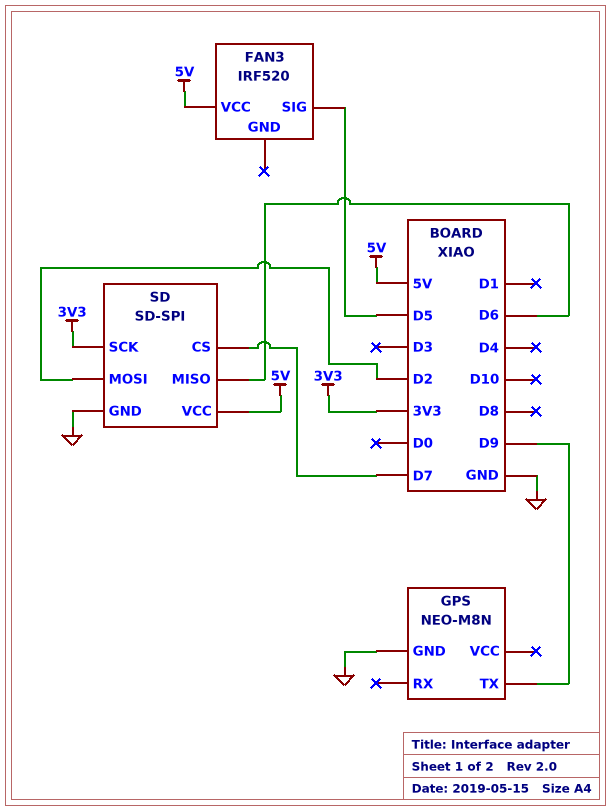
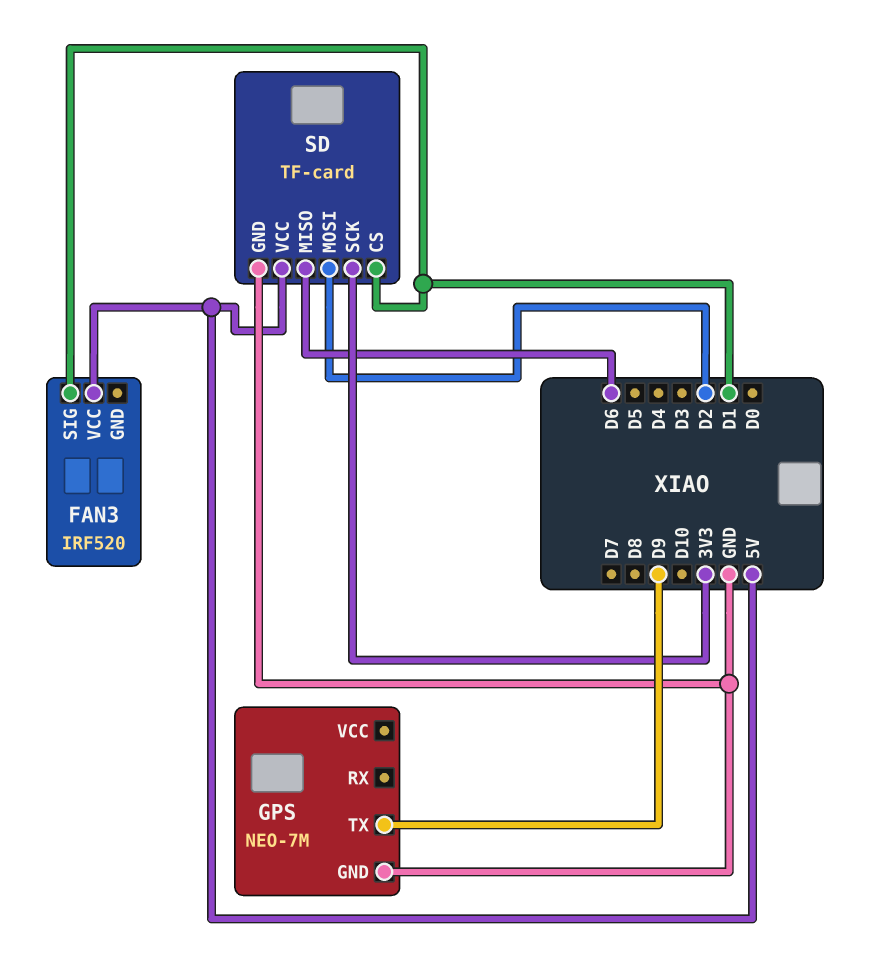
FAN3 pin SIG: D5 -> D1
GPS: NEO-M8N -> NEO-7M
SD: SD-SPI -> TF-card
SD pin CS: D7 -> D1

